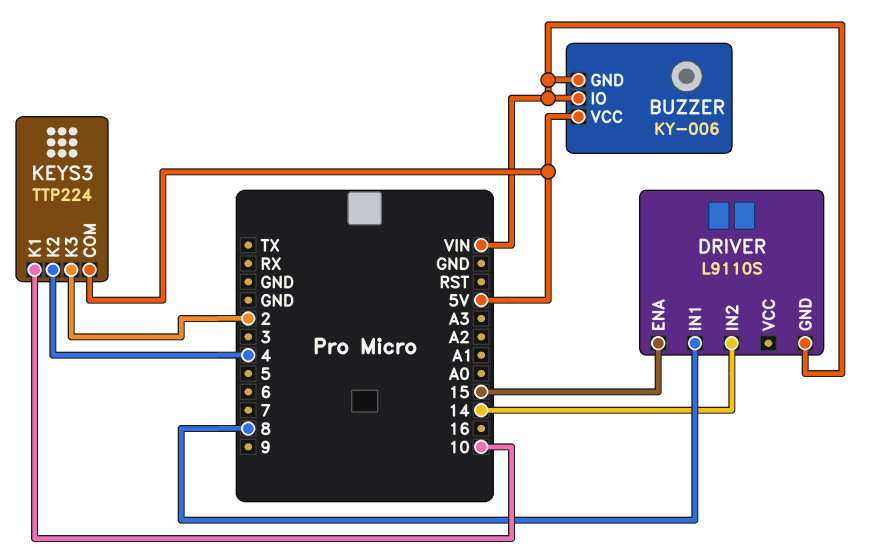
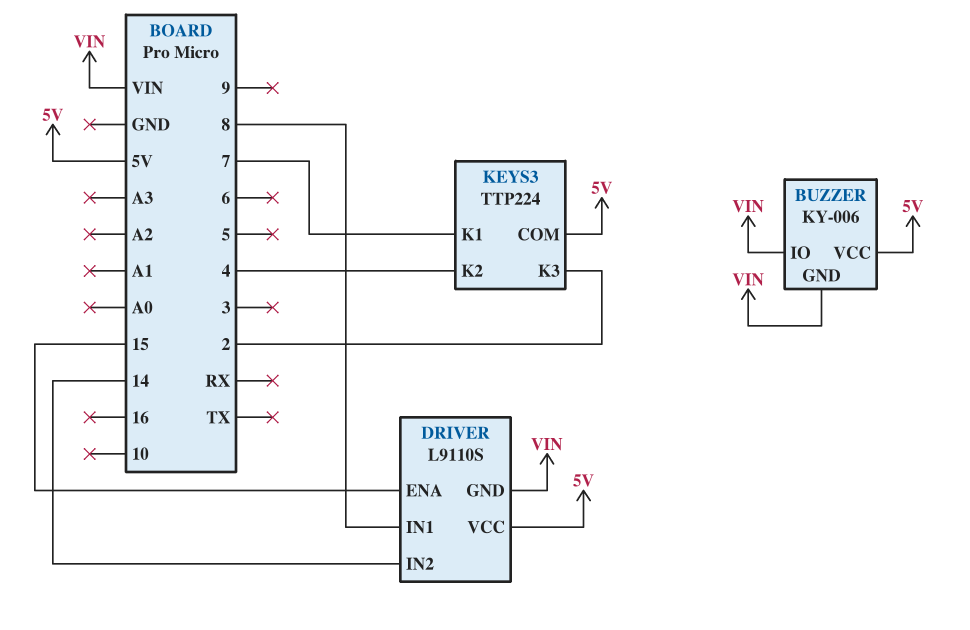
DRIVER pin VCC: none -> 5V
KEYS3 pin K1: 10 -> 7

